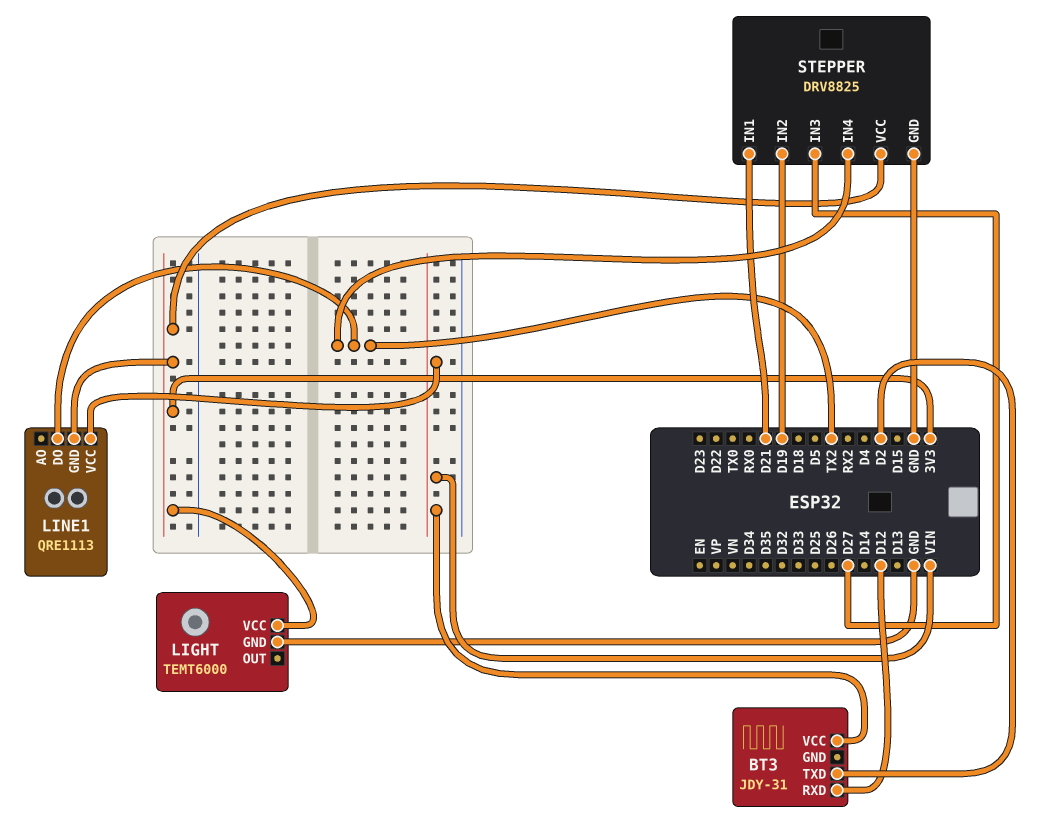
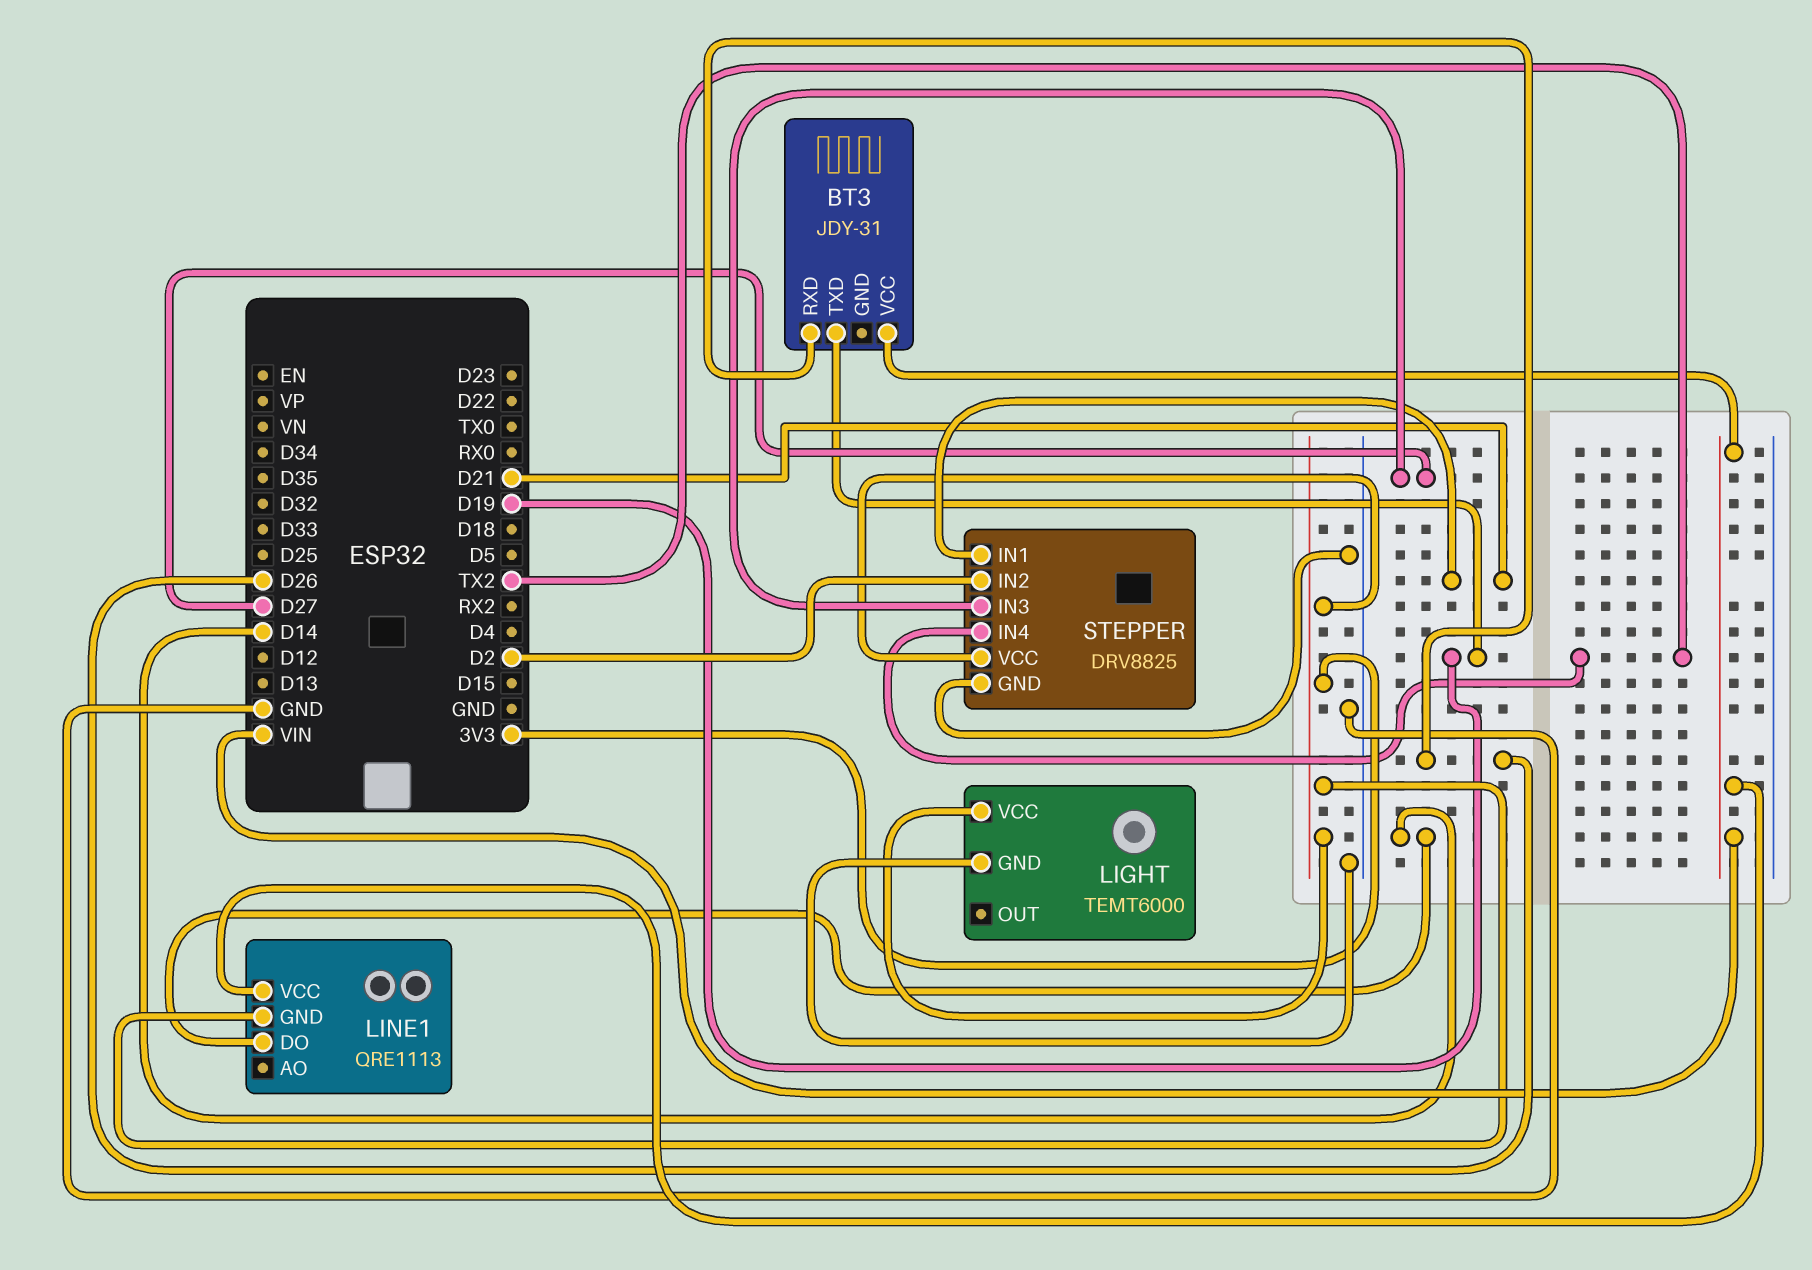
BT3 pin RXD: D12 -> D26
BT3 pin TXD: D2 -> D19
LINE1 pin DO: TX2 -> D14
STEPPER pin IN2: D19 -> D2

